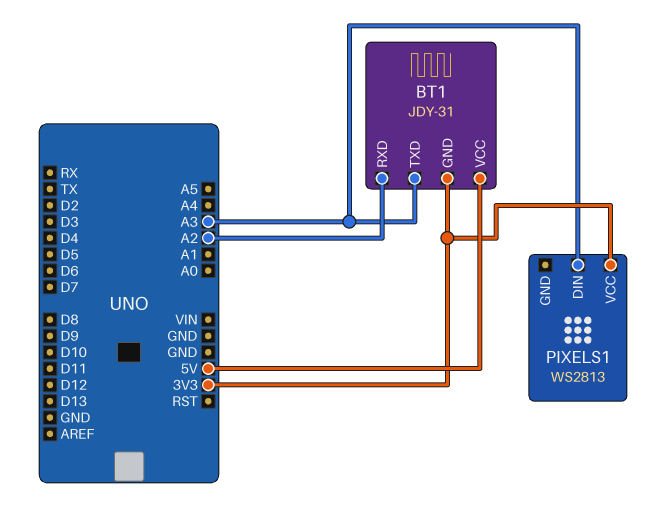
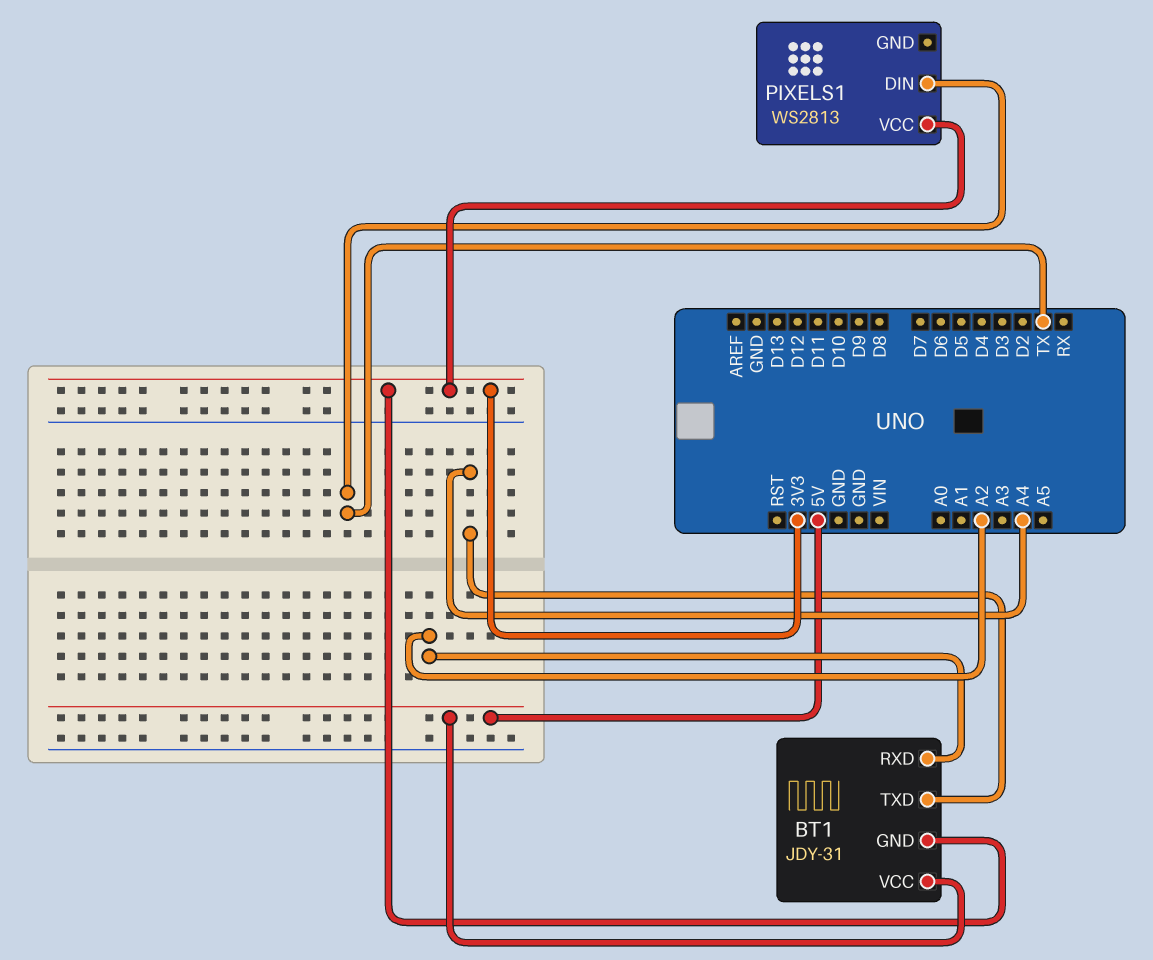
BT1 pin TXD: A3 -> A4
PIXELS1 pin DIN: A3 -> TX

